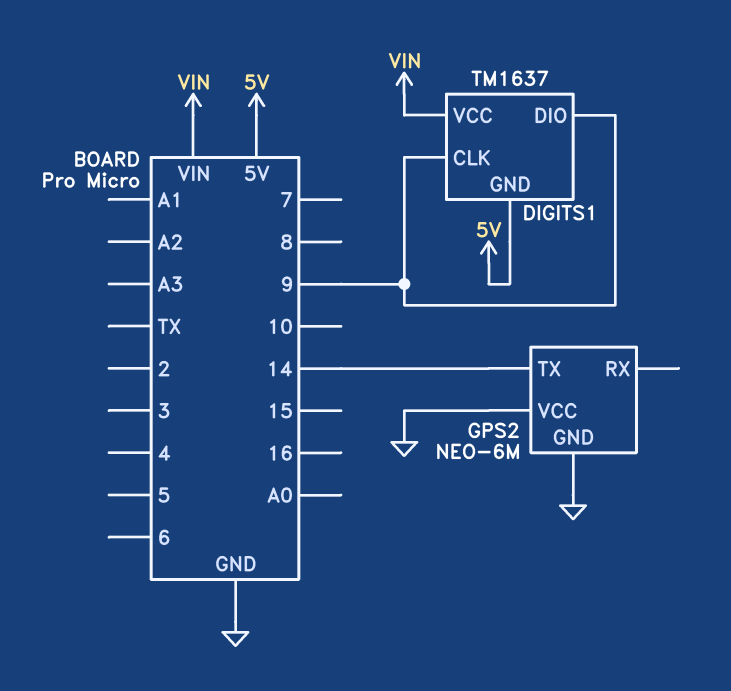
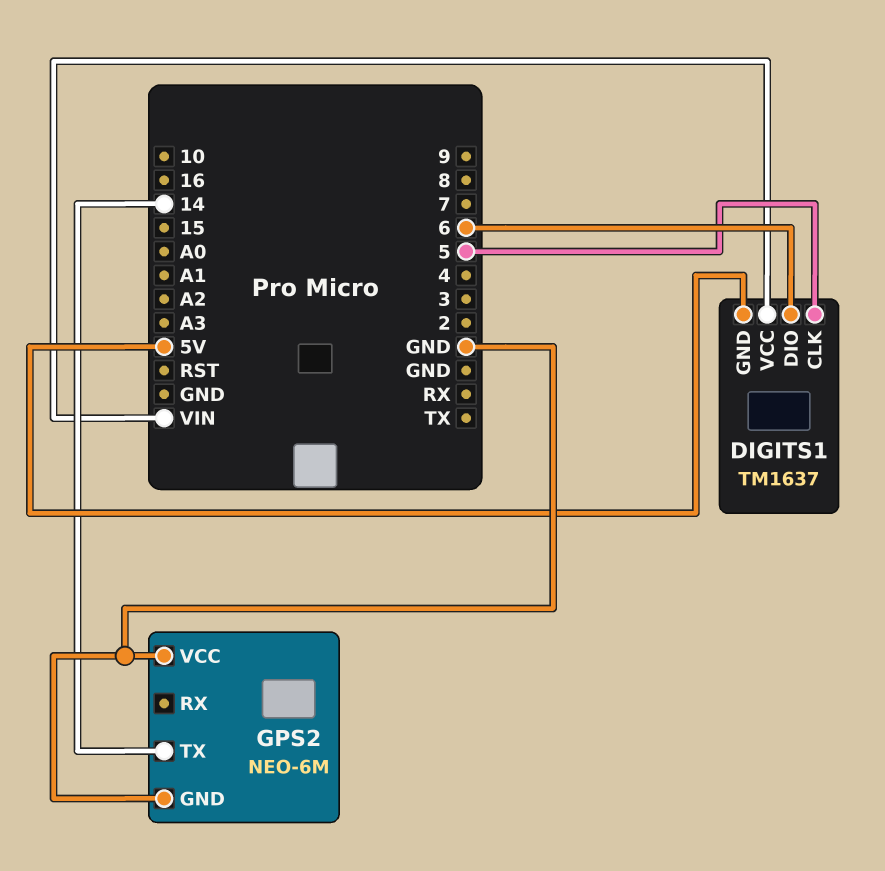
DIGITS1 pin CLK: 9 -> 5
DIGITS1 pin DIO: 9 -> 6

